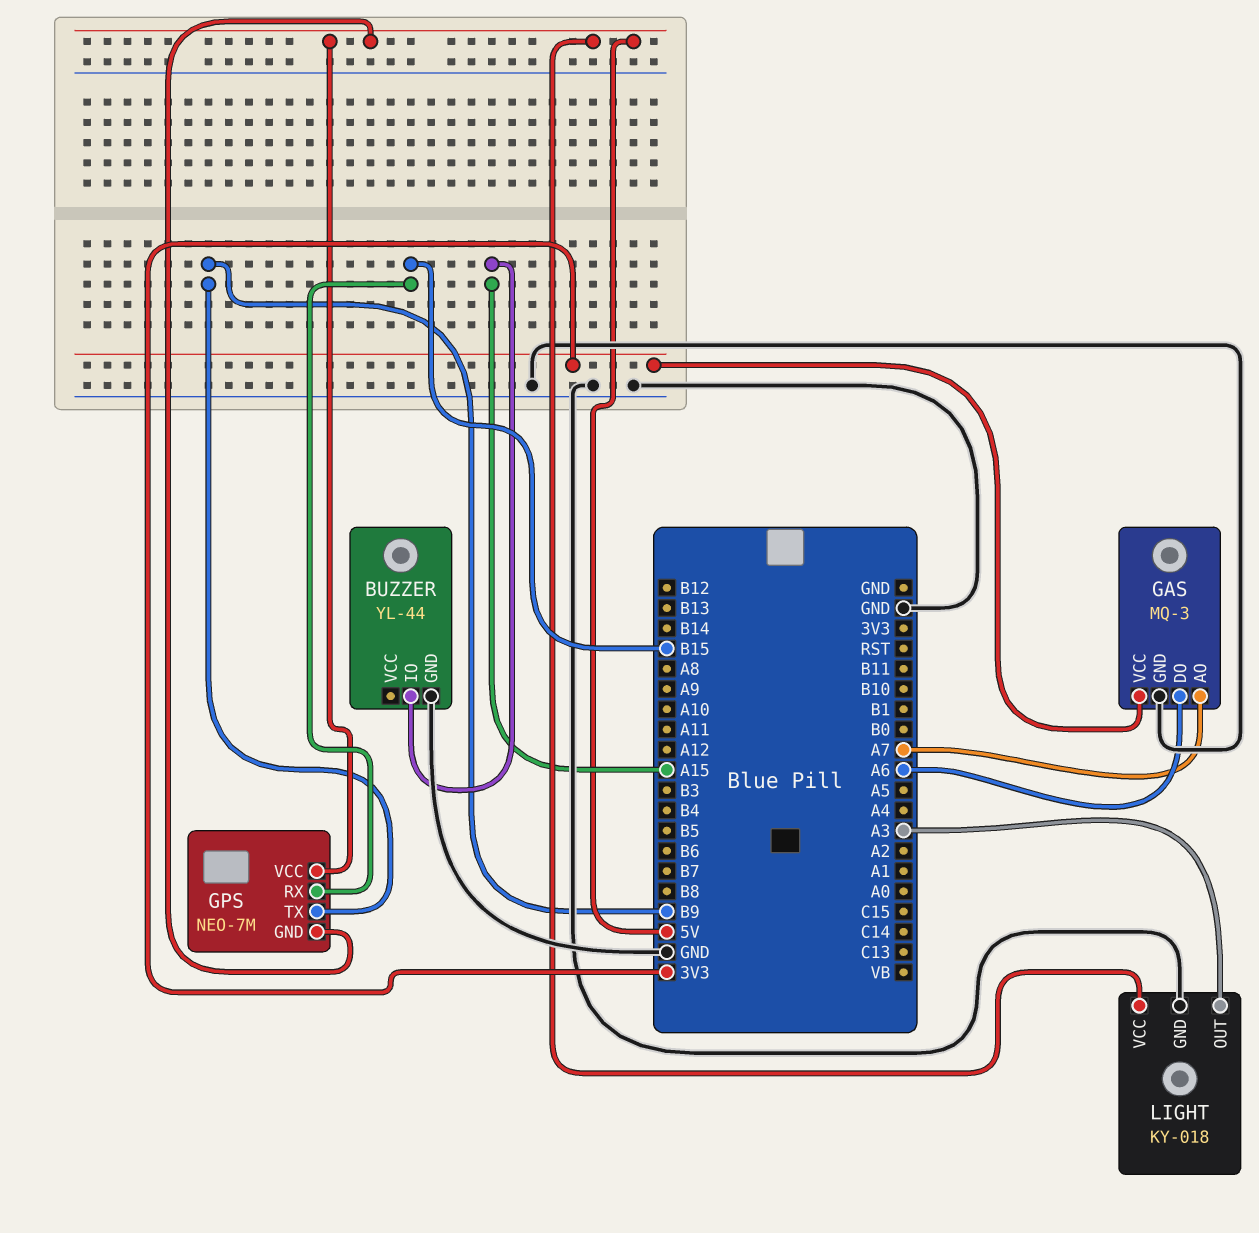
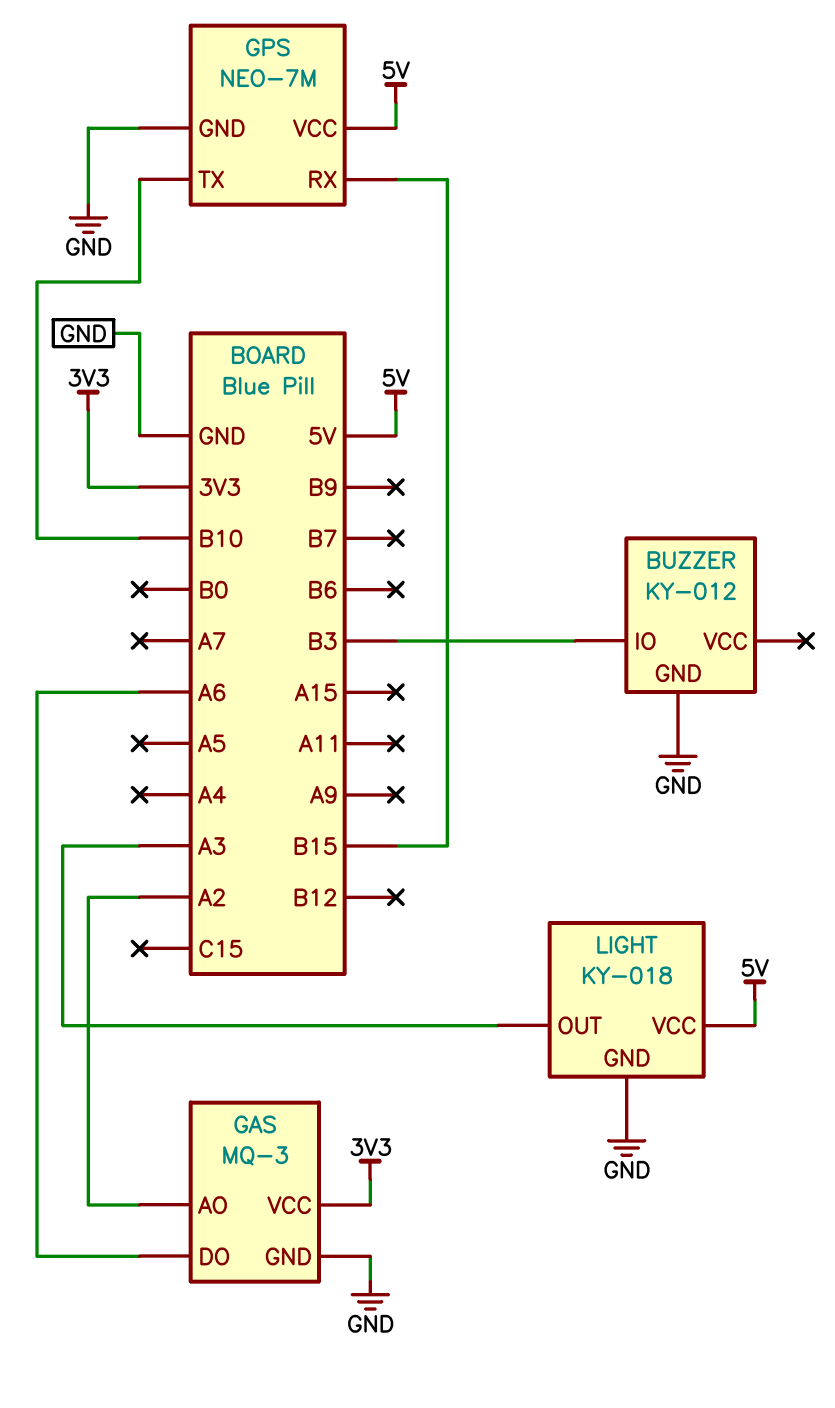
BUZZER: YL-44 -> KY-012
BUZZER pin IO: A15 -> B3
GAS pin AO: A7 -> A2
GPS pin GND: 5V -> GND
GPS pin TX: B9 -> B10

